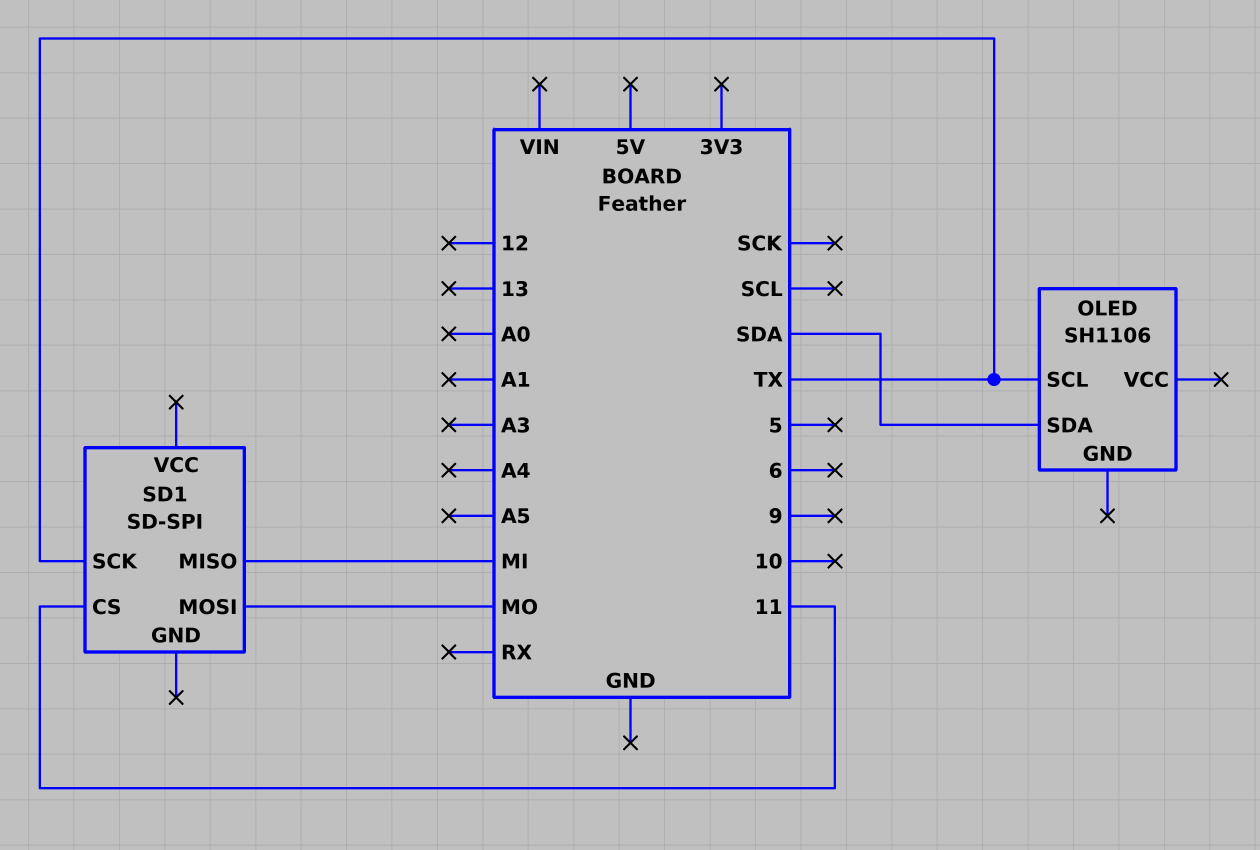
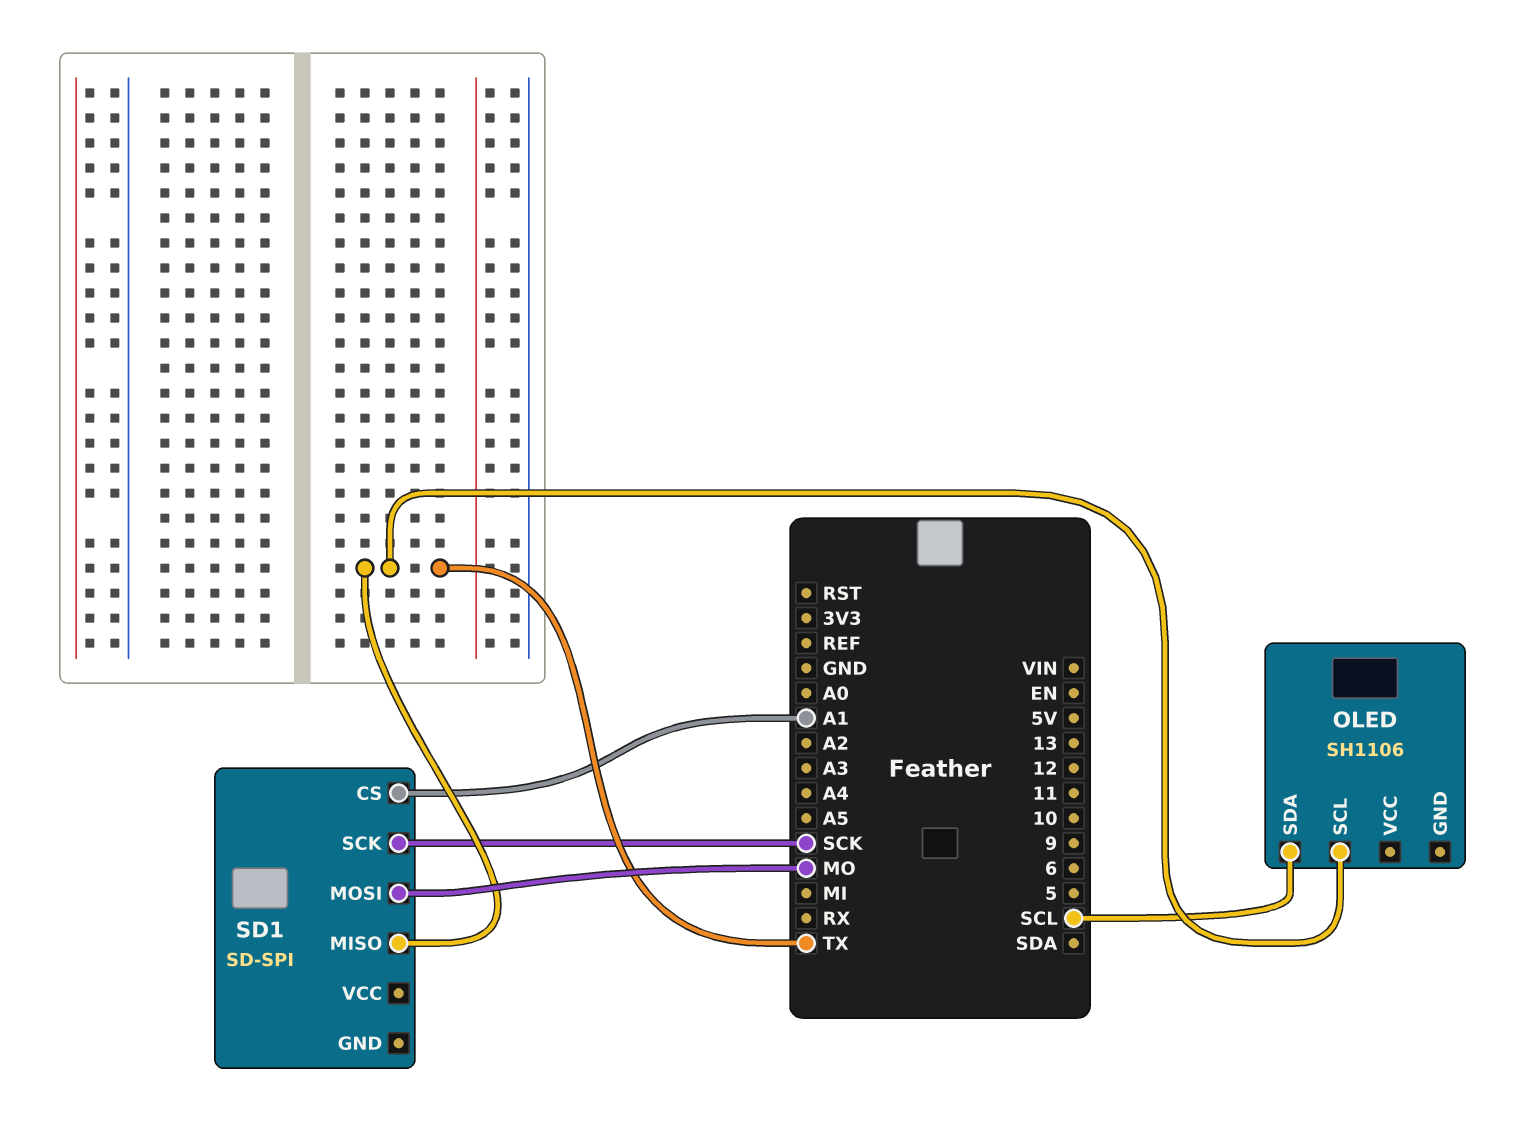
OLED pin SDA: SDA -> SCL
SD1 pin CS: 11 -> A1
SD1 pin MISO: MI -> TX
SD1 pin SCK: TX -> SCK

